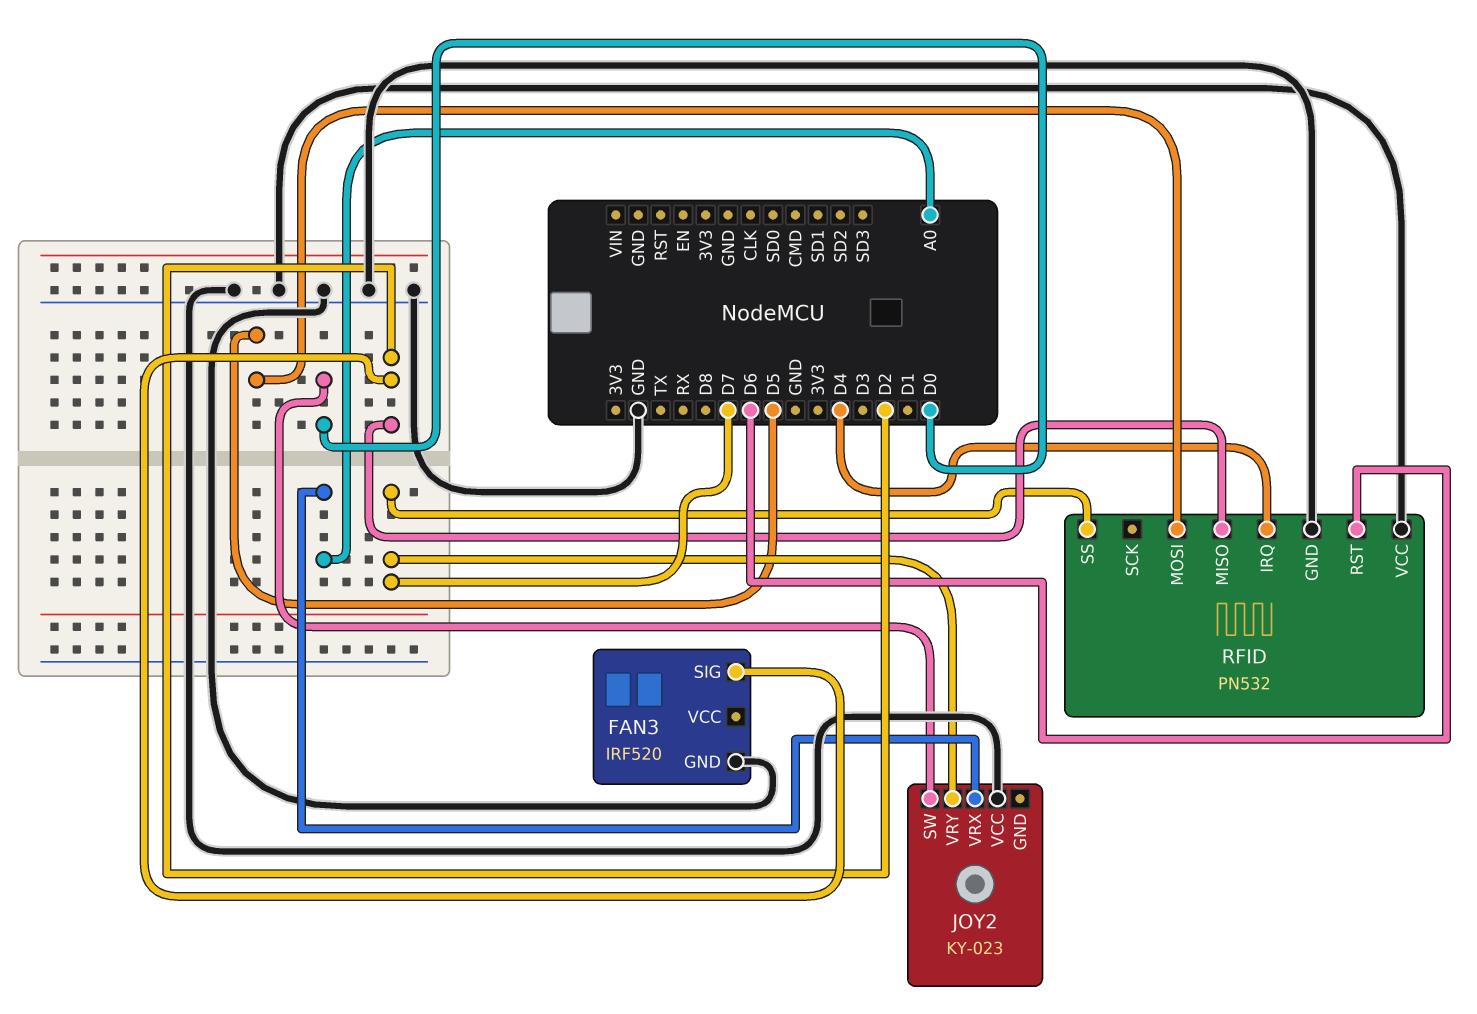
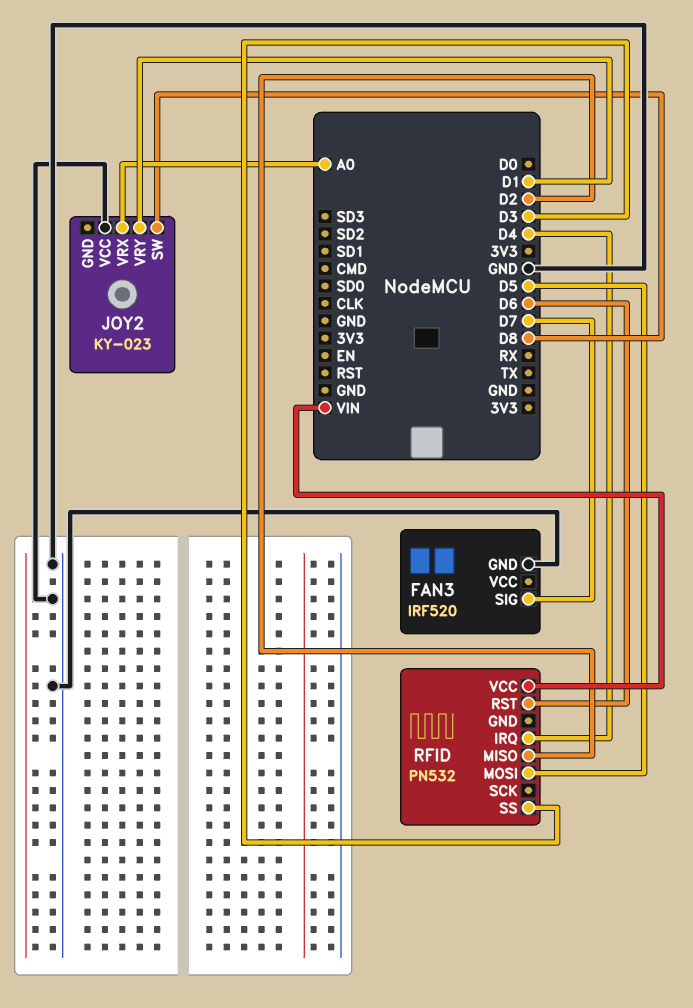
FAN3 pin SIG: D2 -> D7
JOY2 pin SW: D0 -> D8
JOY2 pin VRY: D7 -> D1
RFID pin GND: GND -> none
RFID pin SS: D7 -> D3
RFID pin VCC: GND -> VIN

